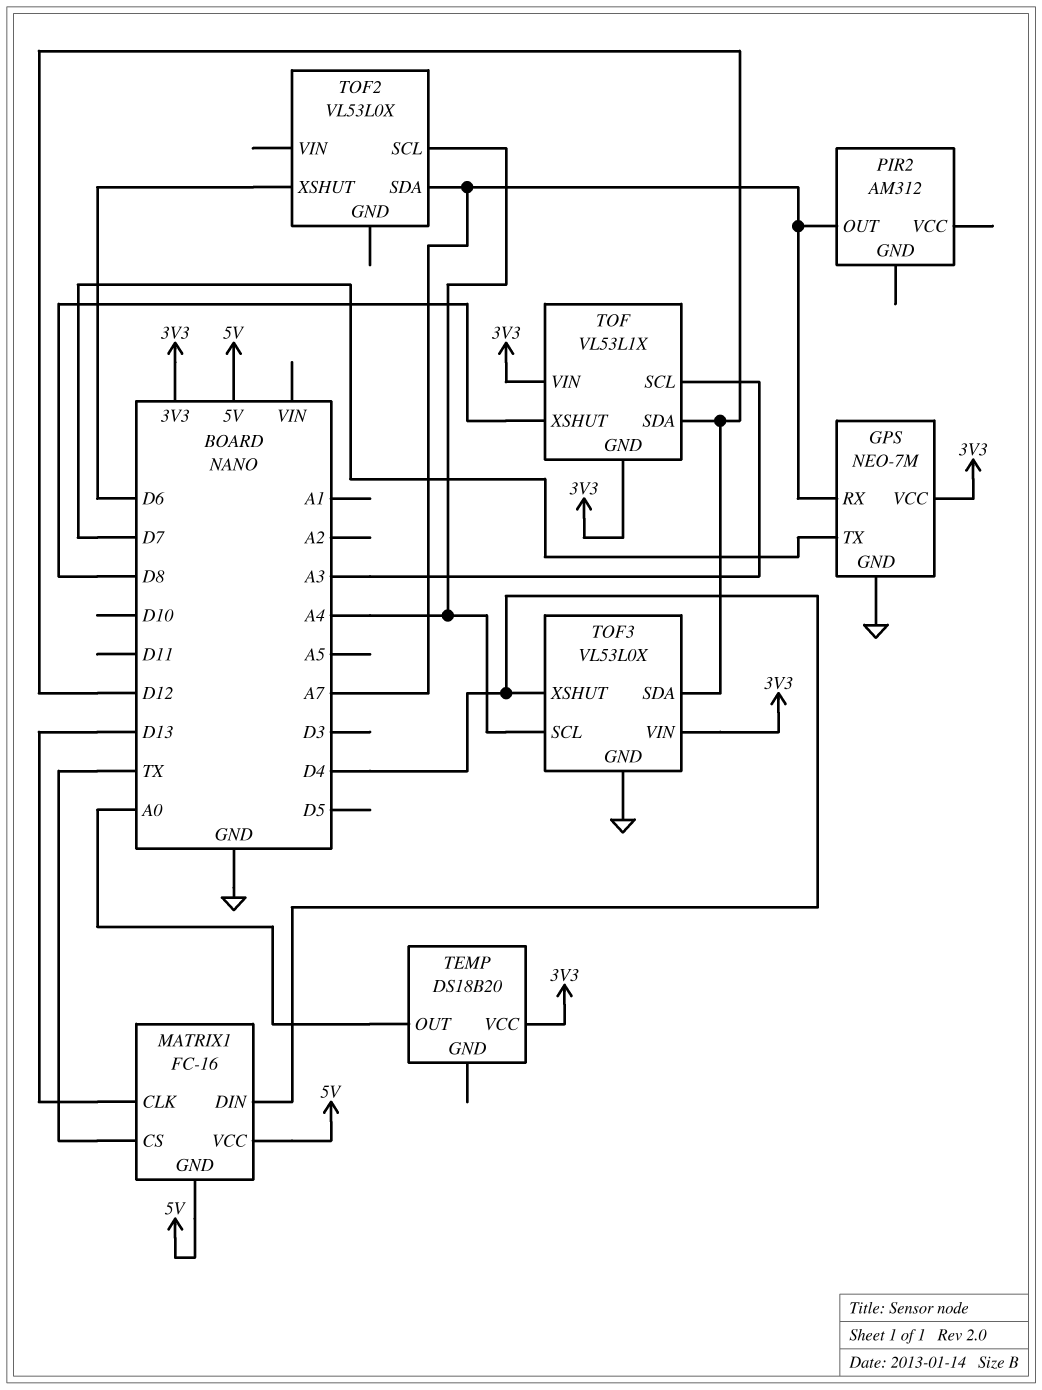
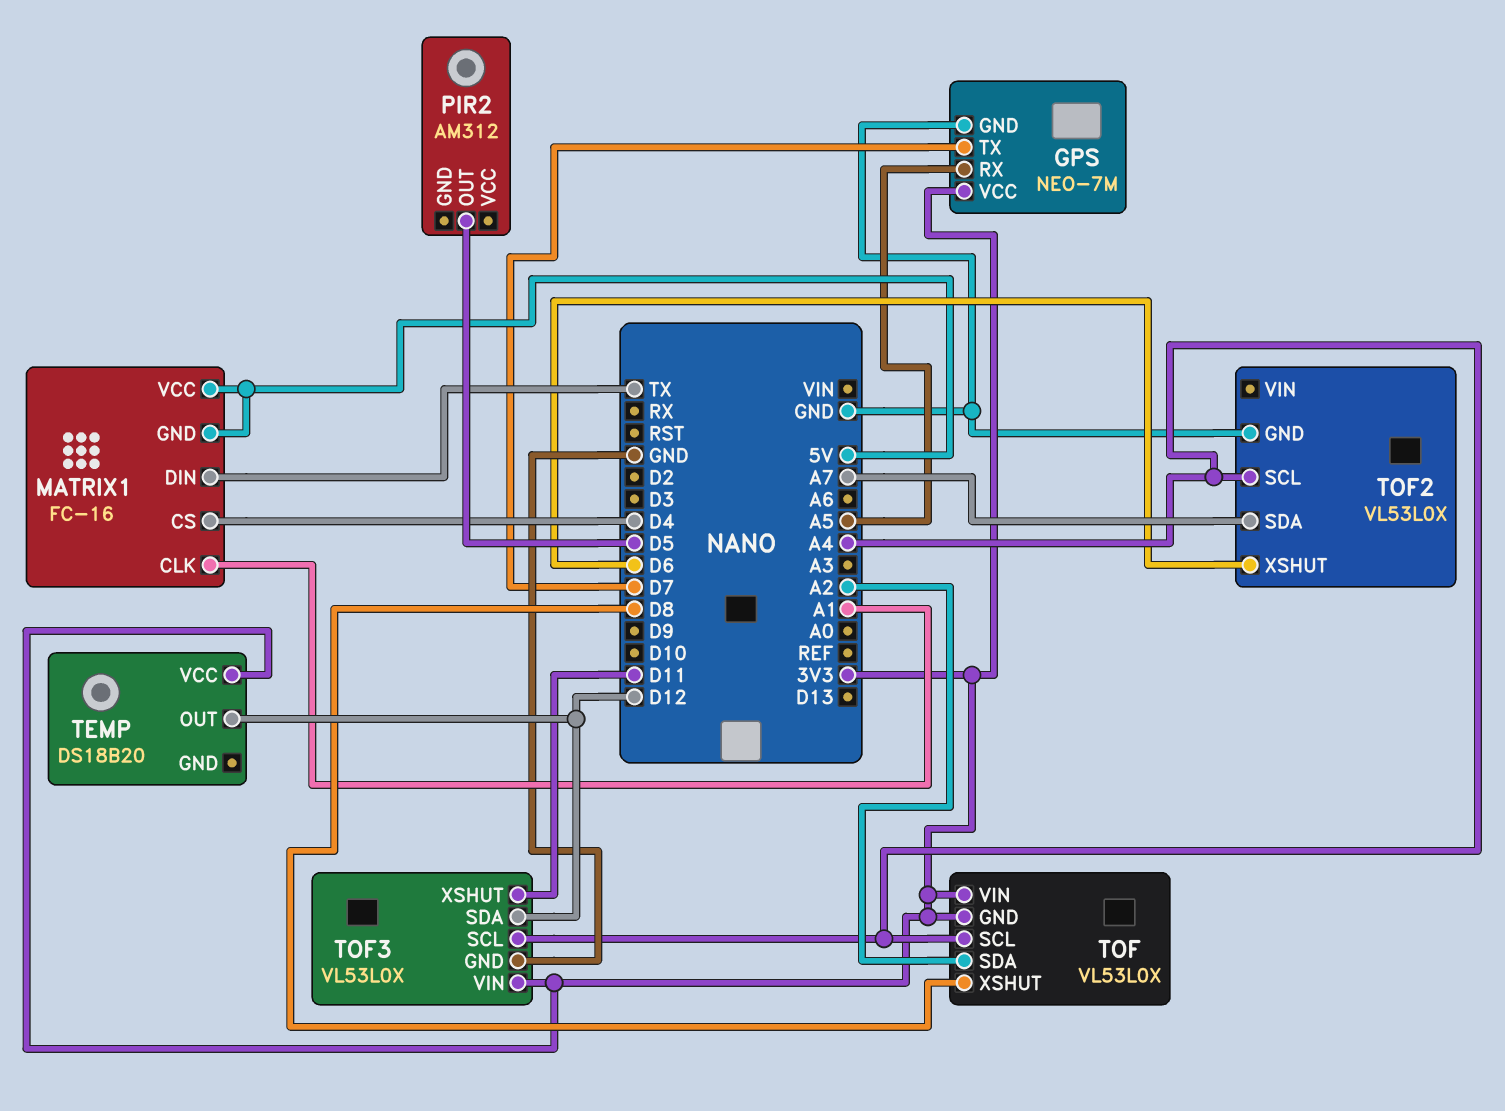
GPS pin RX: A7 -> A5
MATRIX1 pin CLK: D13 -> A1
MATRIX1 pin CS: TX -> D4
MATRIX1 pin DIN: D4 -> TX
PIR2 pin OUT: A7 -> D5
TEMP pin OUT: A0 -> D12
TOF: VL53L1X -> VL53L0X
TOF pin SCL: A3 -> A4
TOF pin SDA: D12 -> A2
TOF2 pin GND: none -> GND
TOF3 pin XSHUT: D4 -> D11

